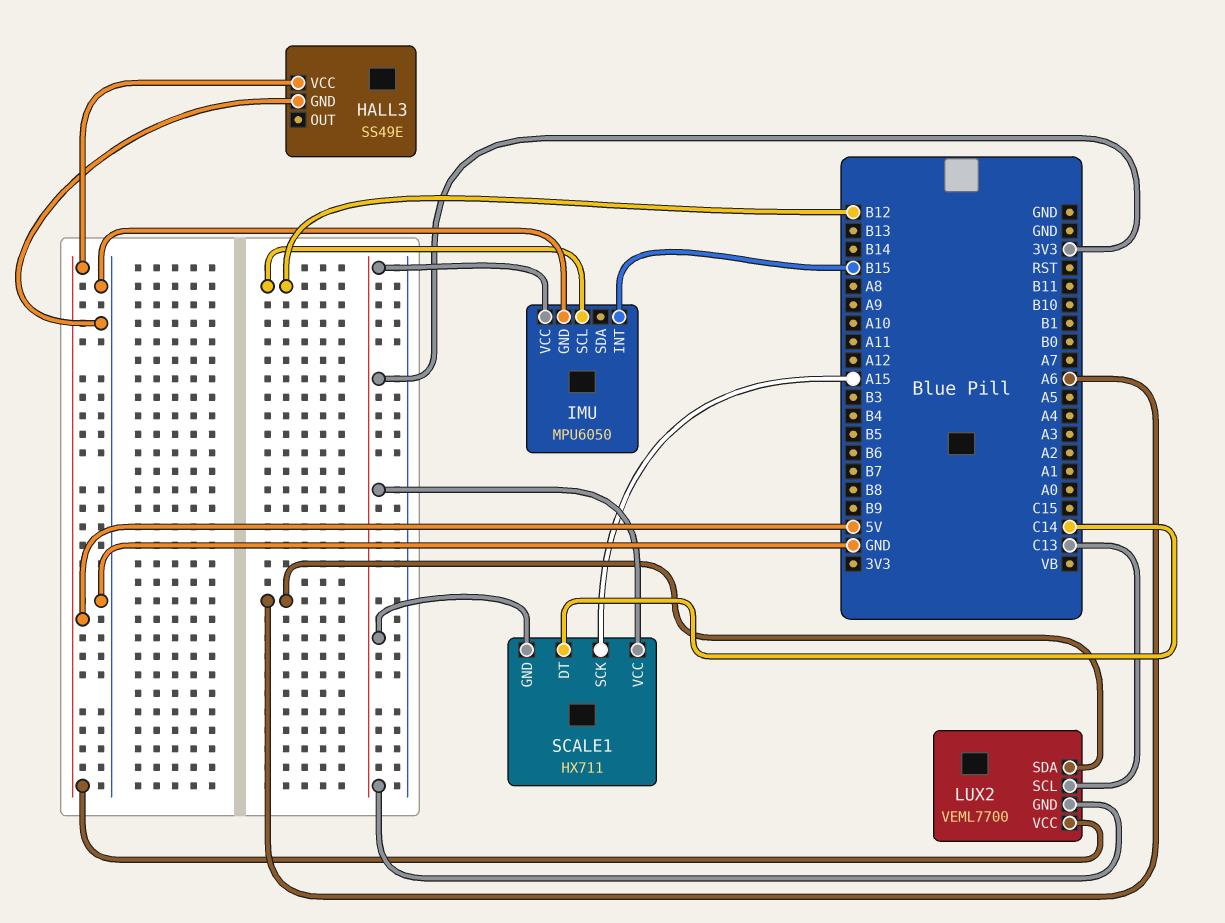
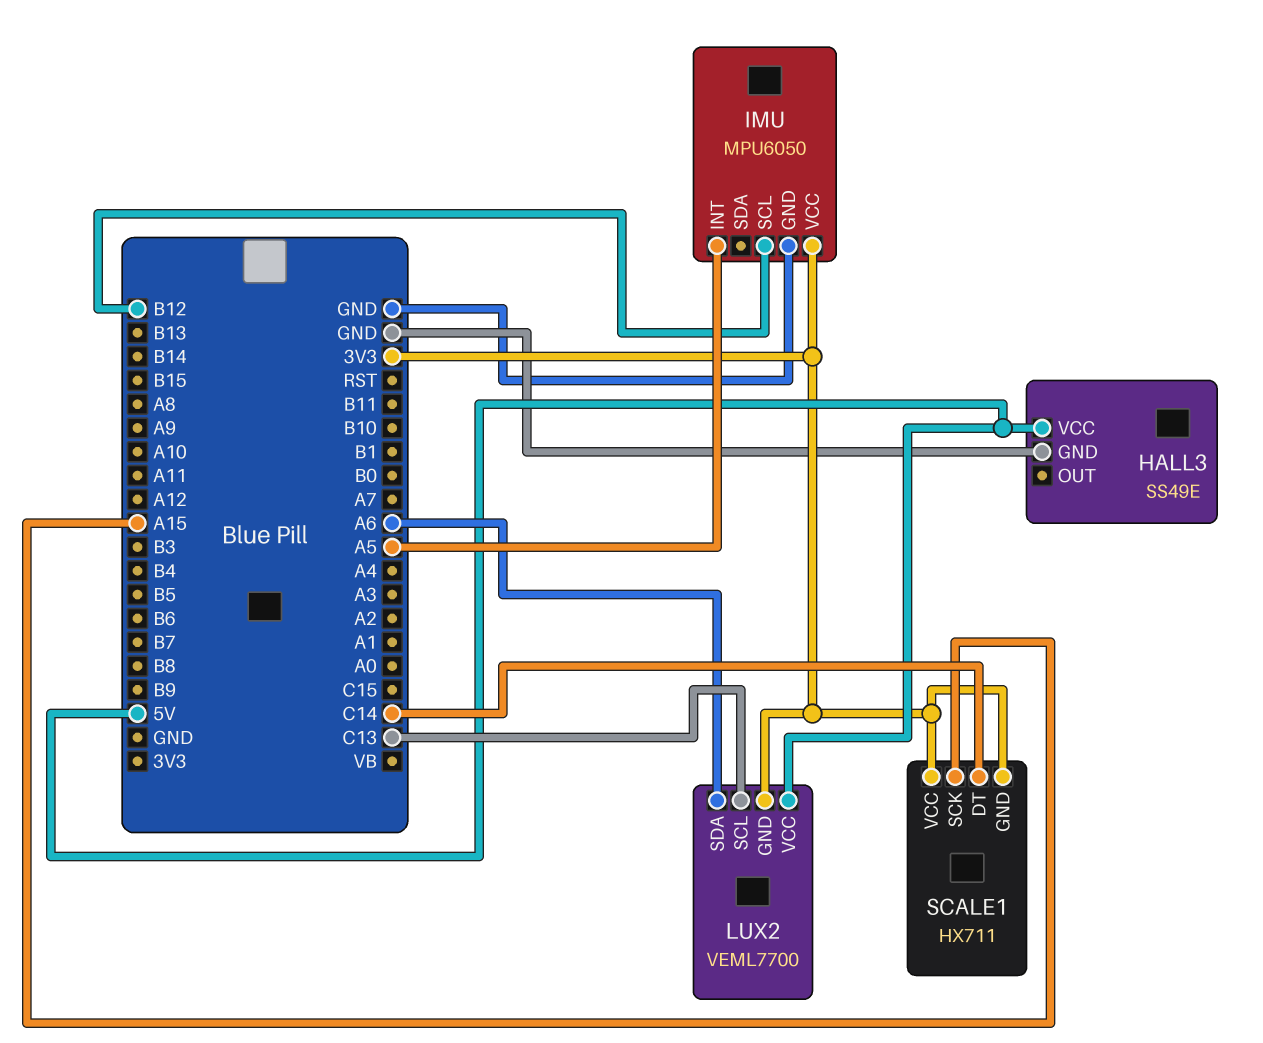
IMU pin INT: B15 -> A5

